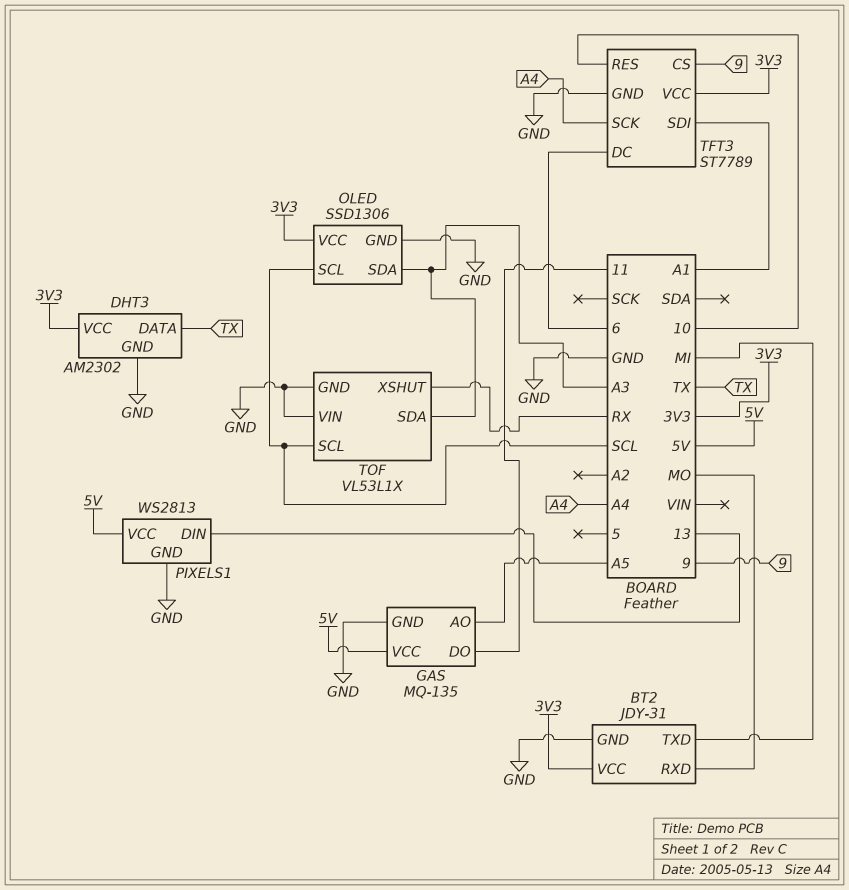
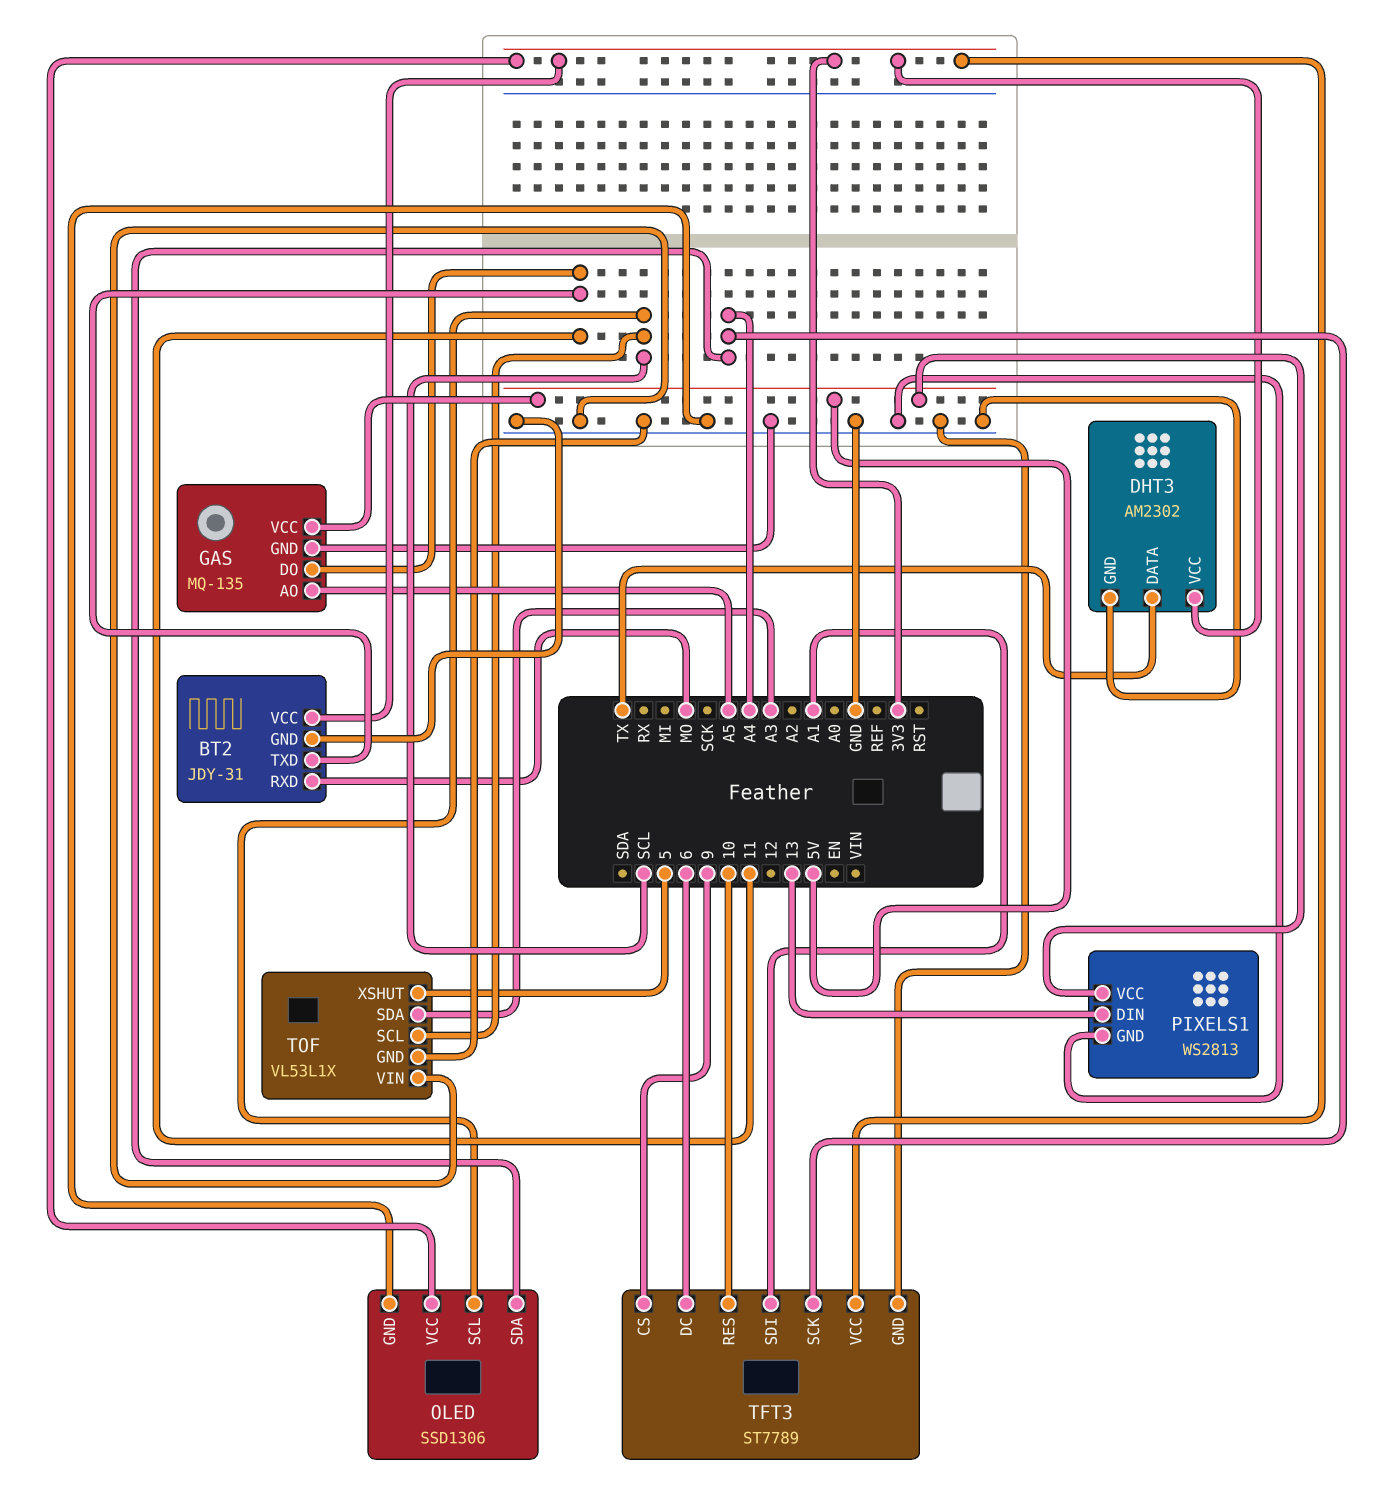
BT2 pin TXD: MI -> 11
OLED pin SDA: A3 -> A4
TOF pin XSHUT: RX -> 5

